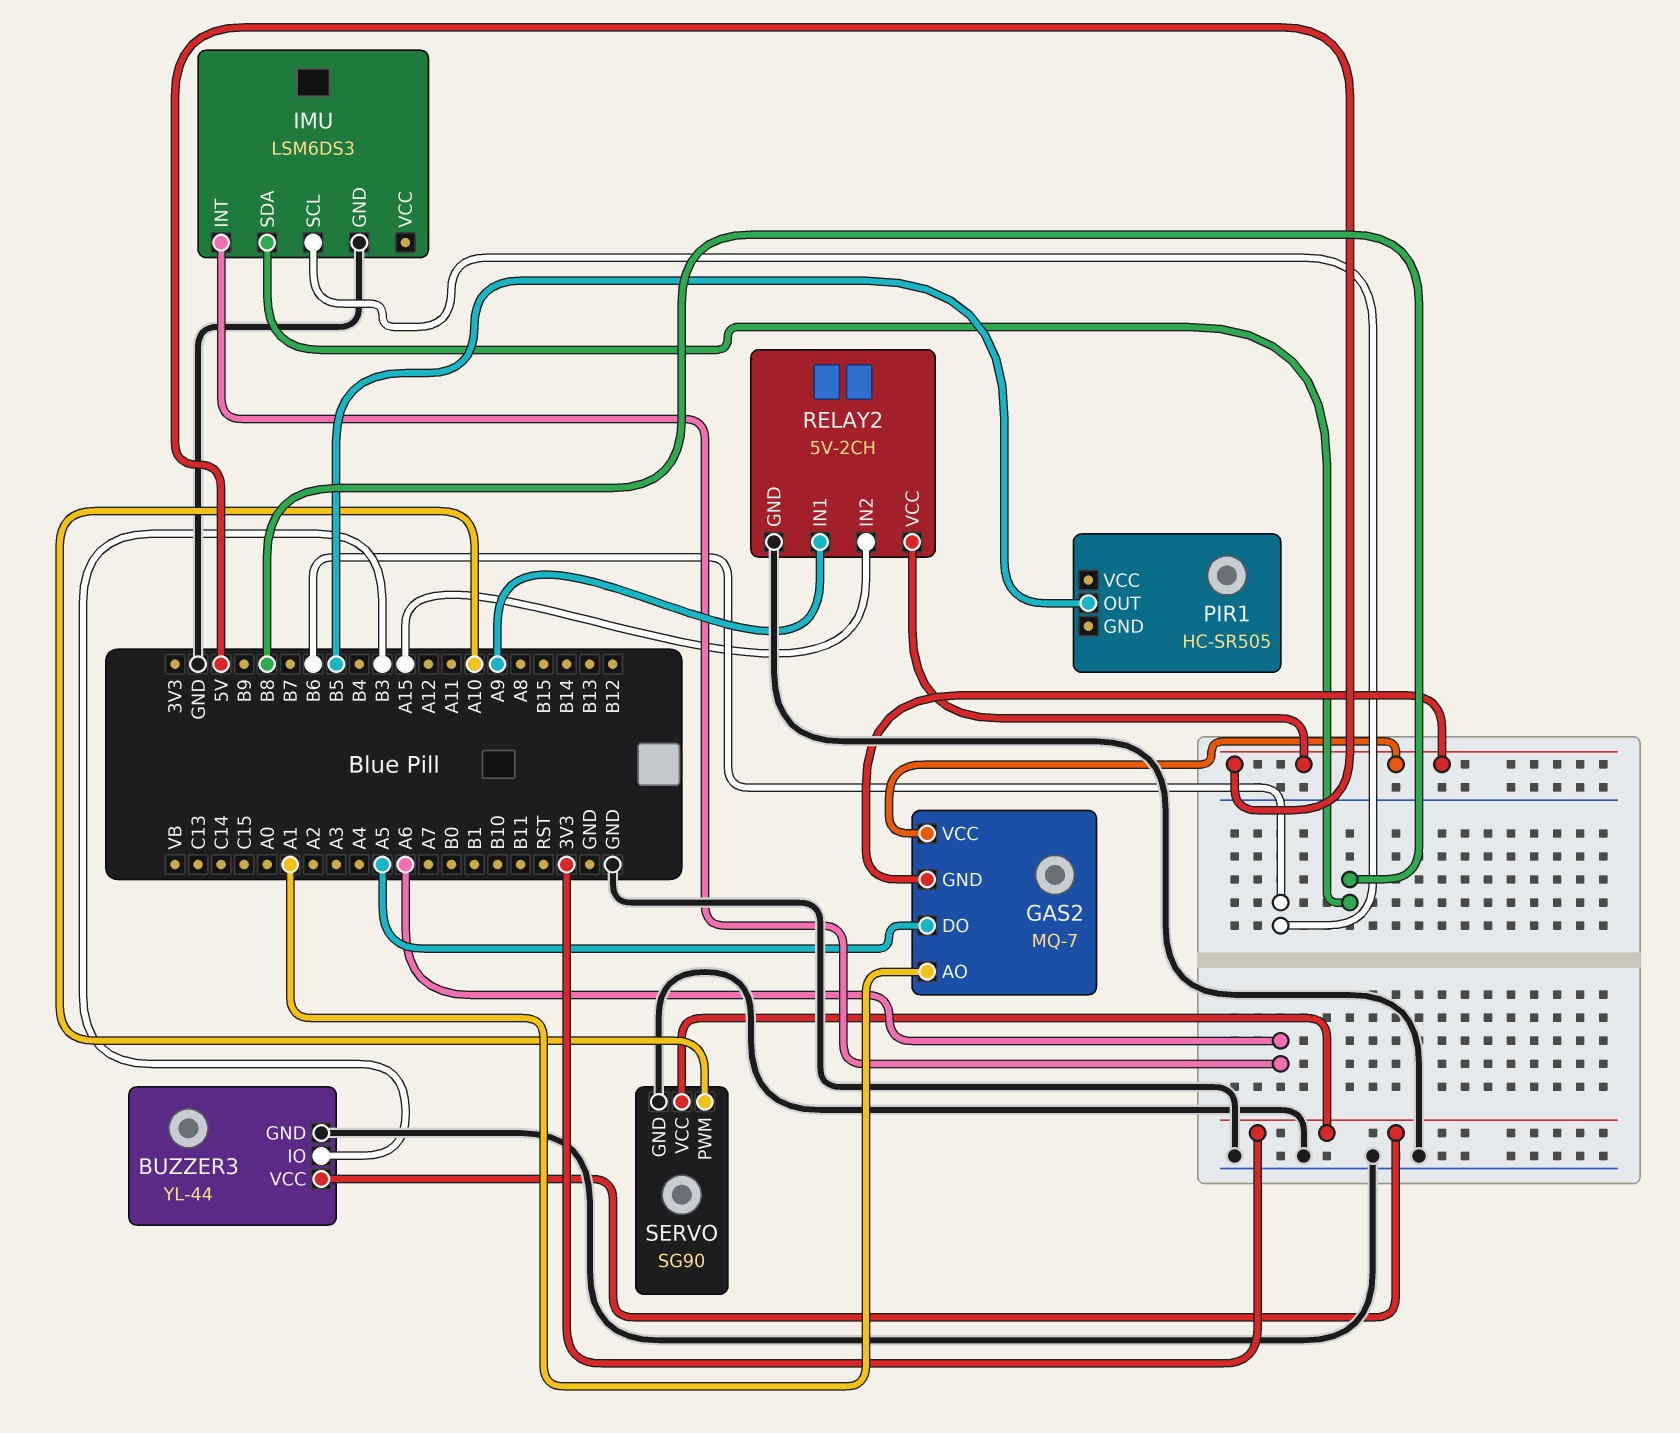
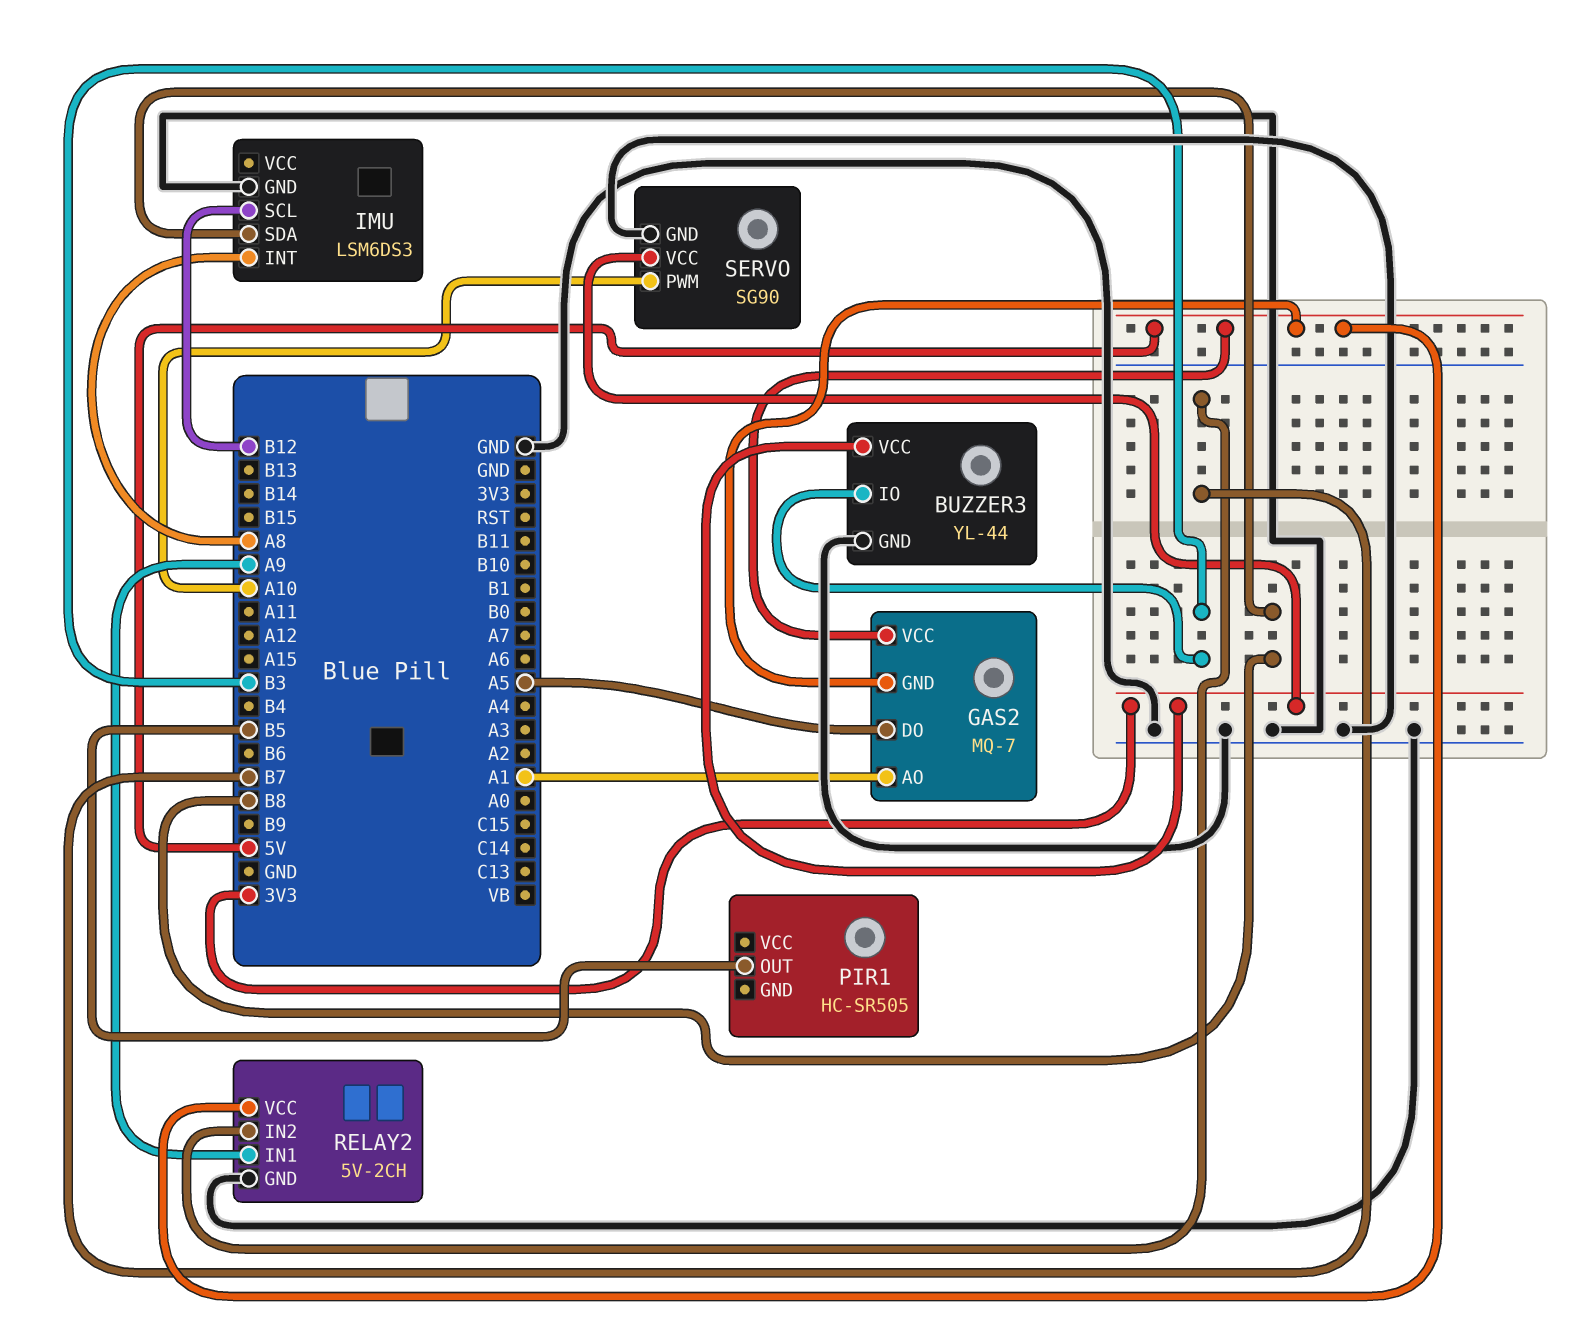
IMU pin INT: A6 -> A8
IMU pin SCL: B6 -> B12
RELAY2 pin IN2: A15 -> B7

